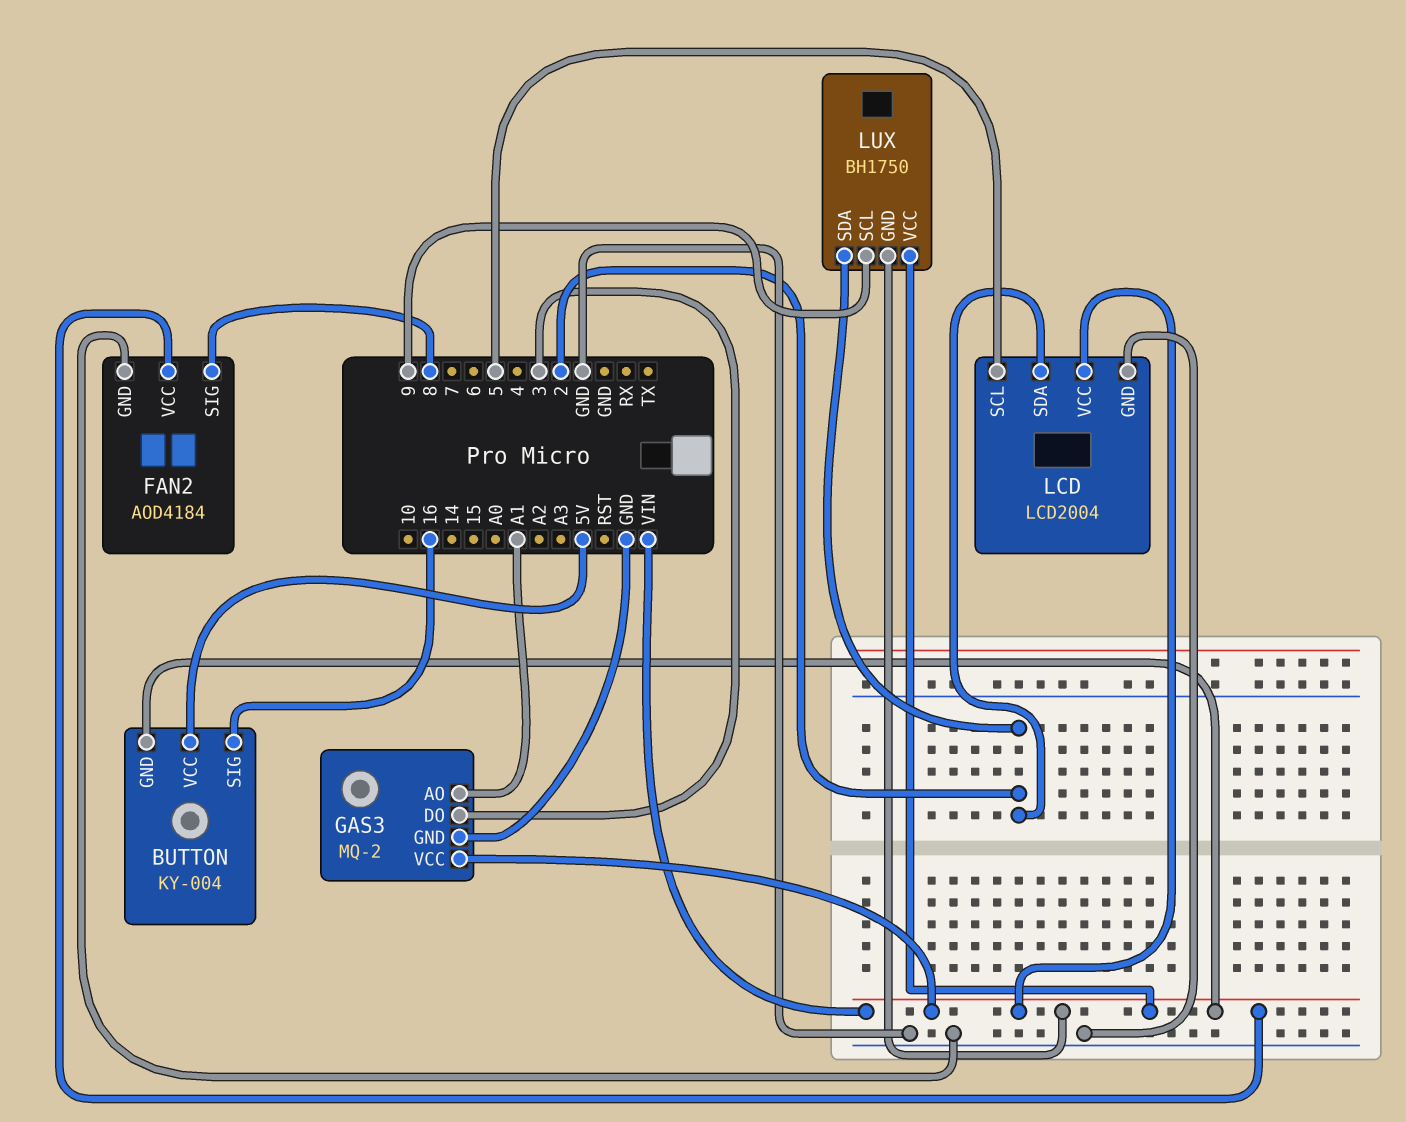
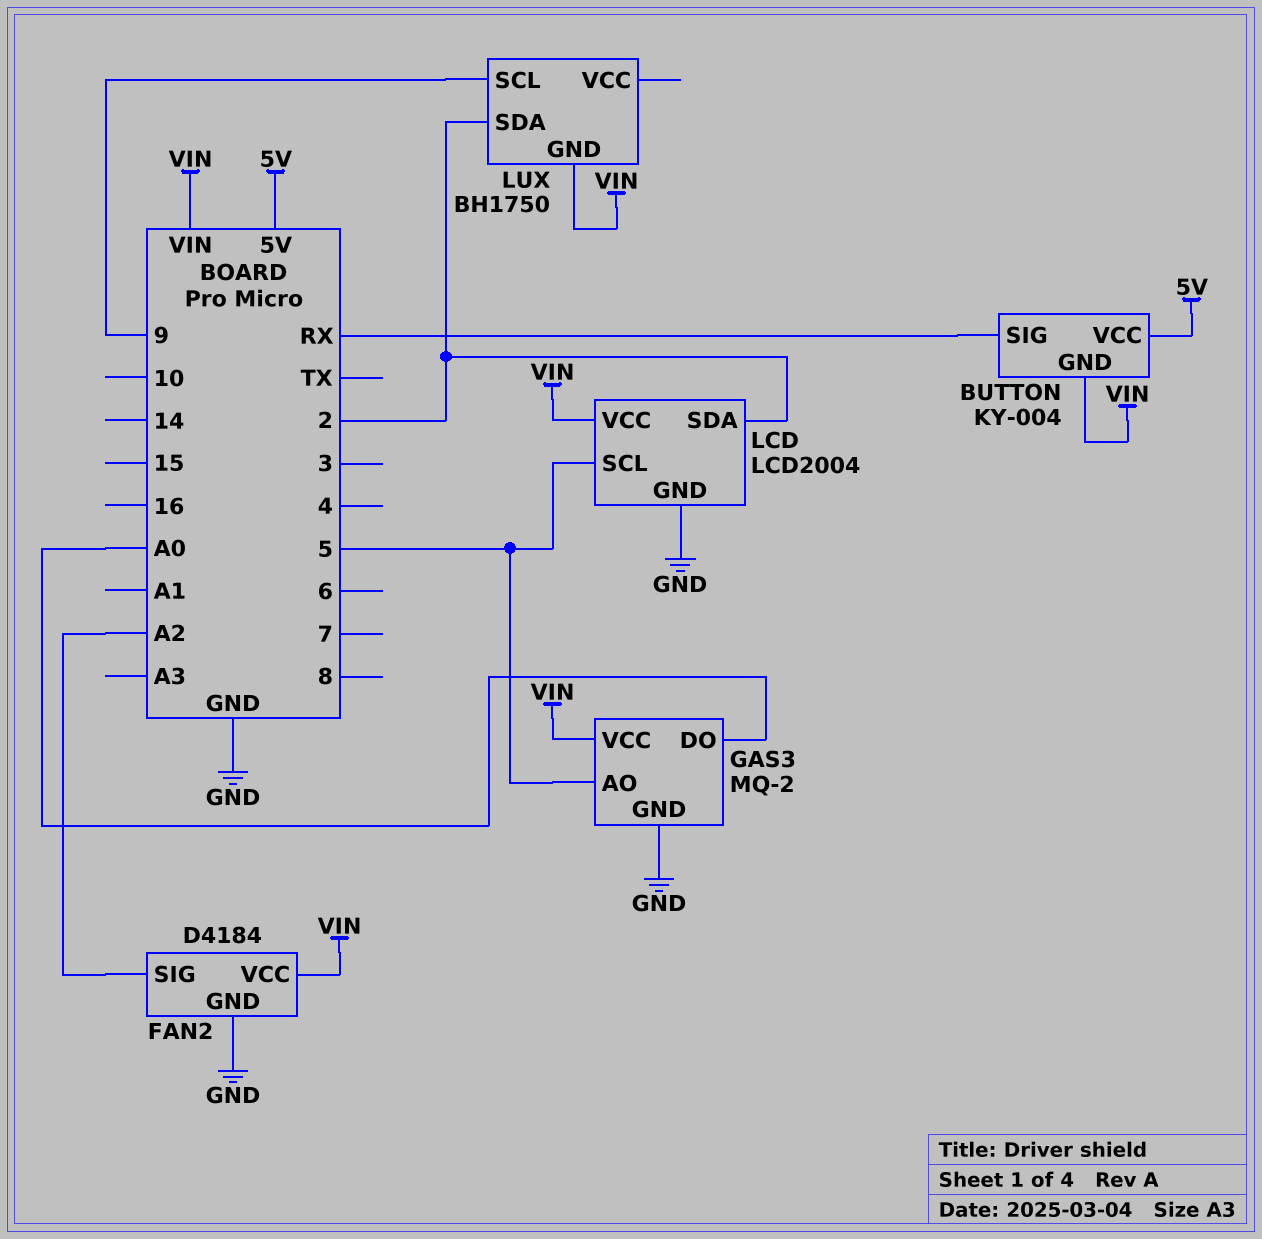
BUTTON pin SIG: 16 -> RX
FAN2: AOD4184 -> D4184
FAN2 pin SIG: 8 -> A2
GAS3 pin AO: A1 -> 5
GAS3 pin DO: 3 -> A0
LUX pin VCC: VIN -> none

